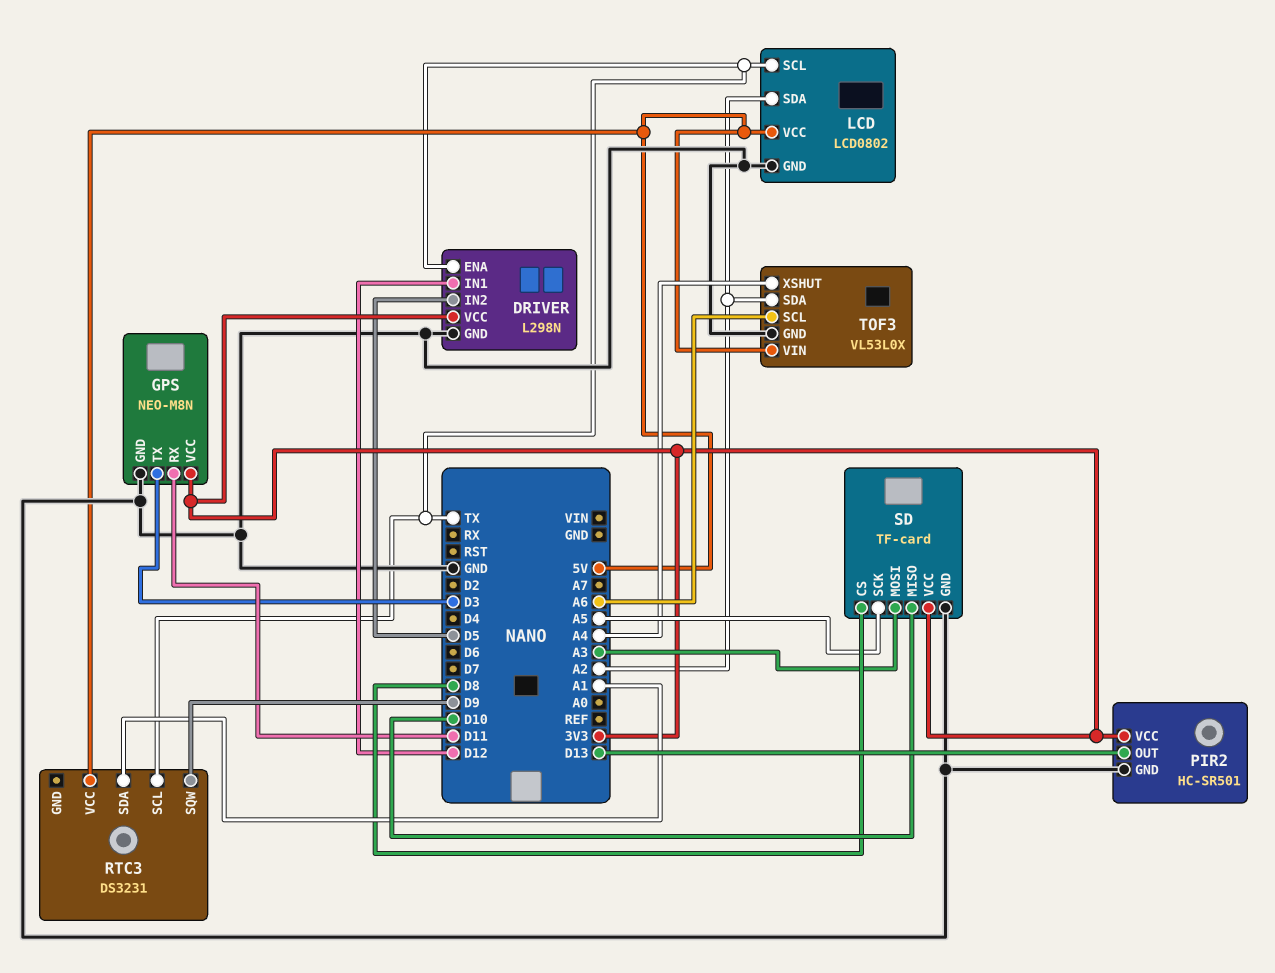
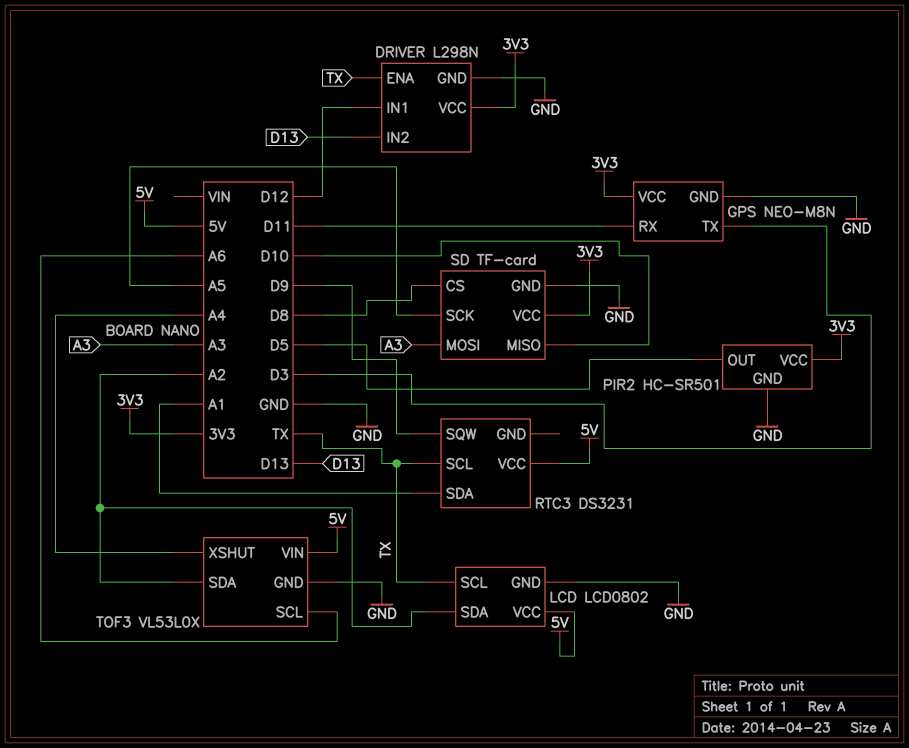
DRIVER pin IN2: D5 -> D13
PIR2 pin OUT: D13 -> D5

